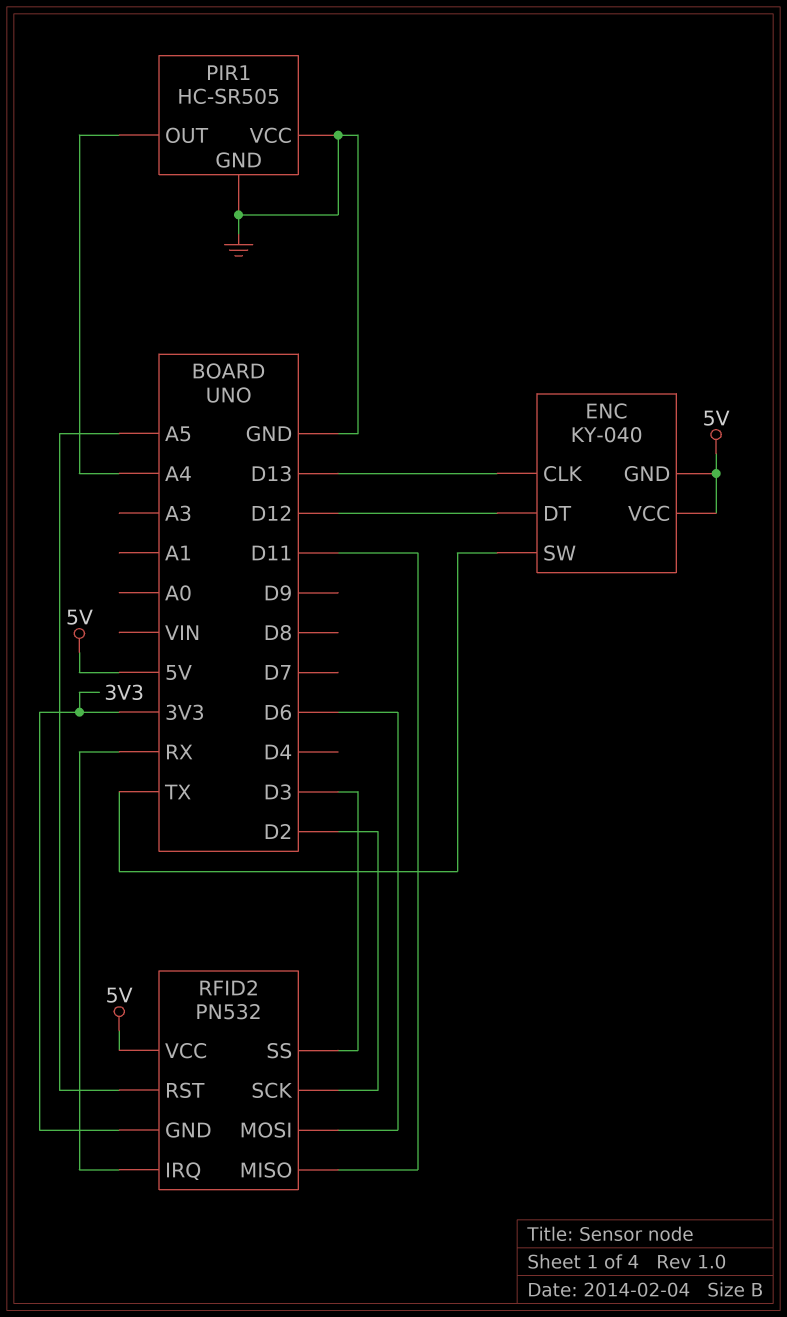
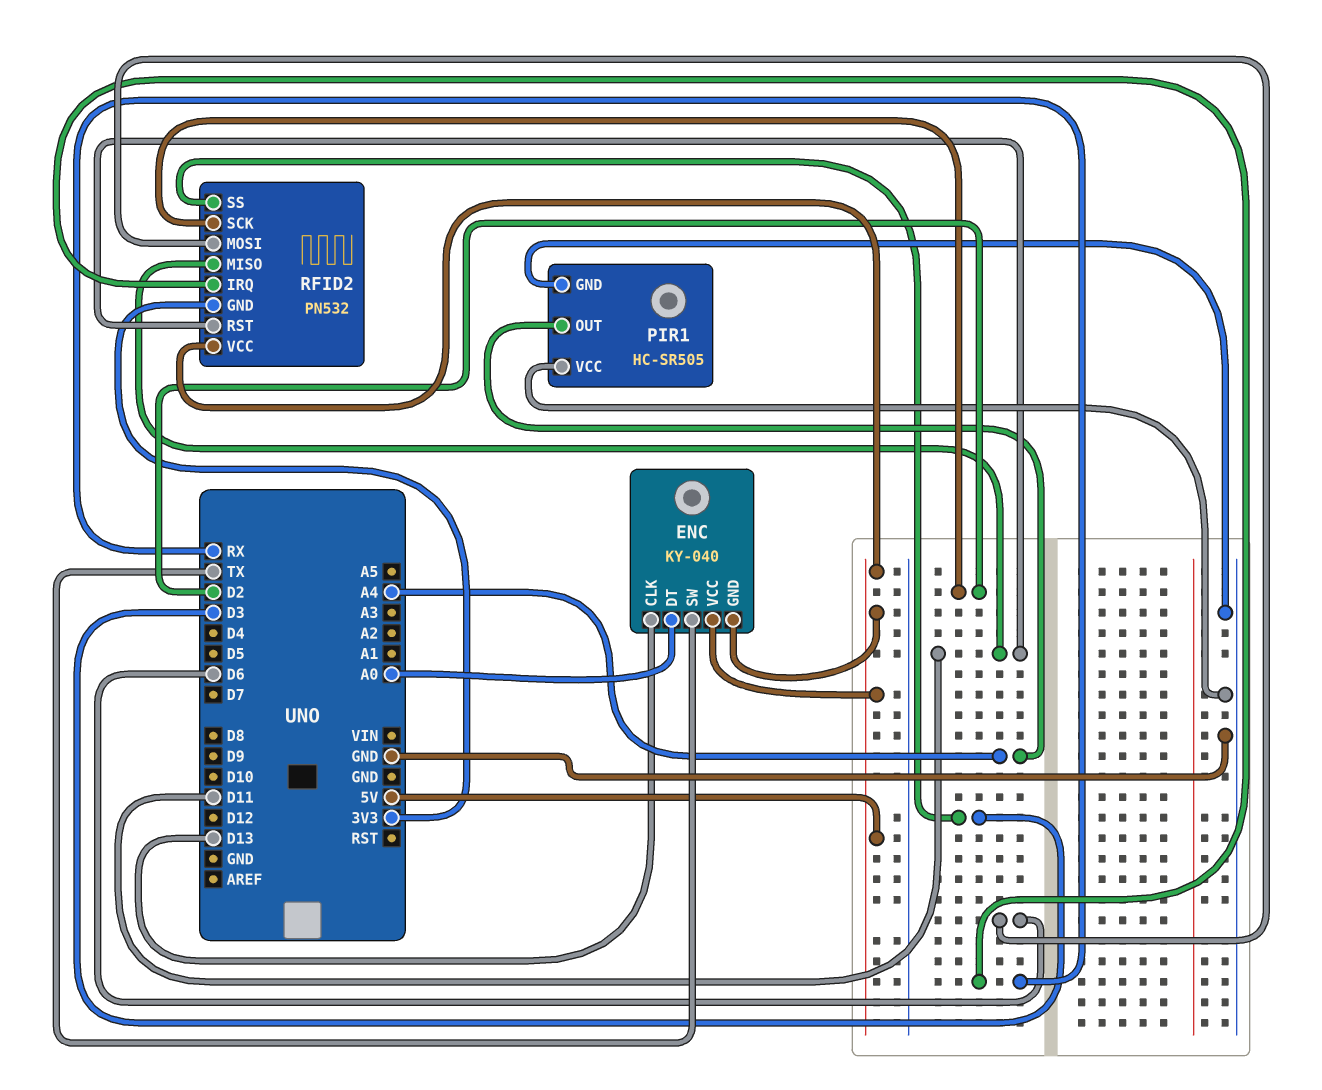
ENC pin DT: D12 -> A0
RFID2 pin RST: A5 -> D11

